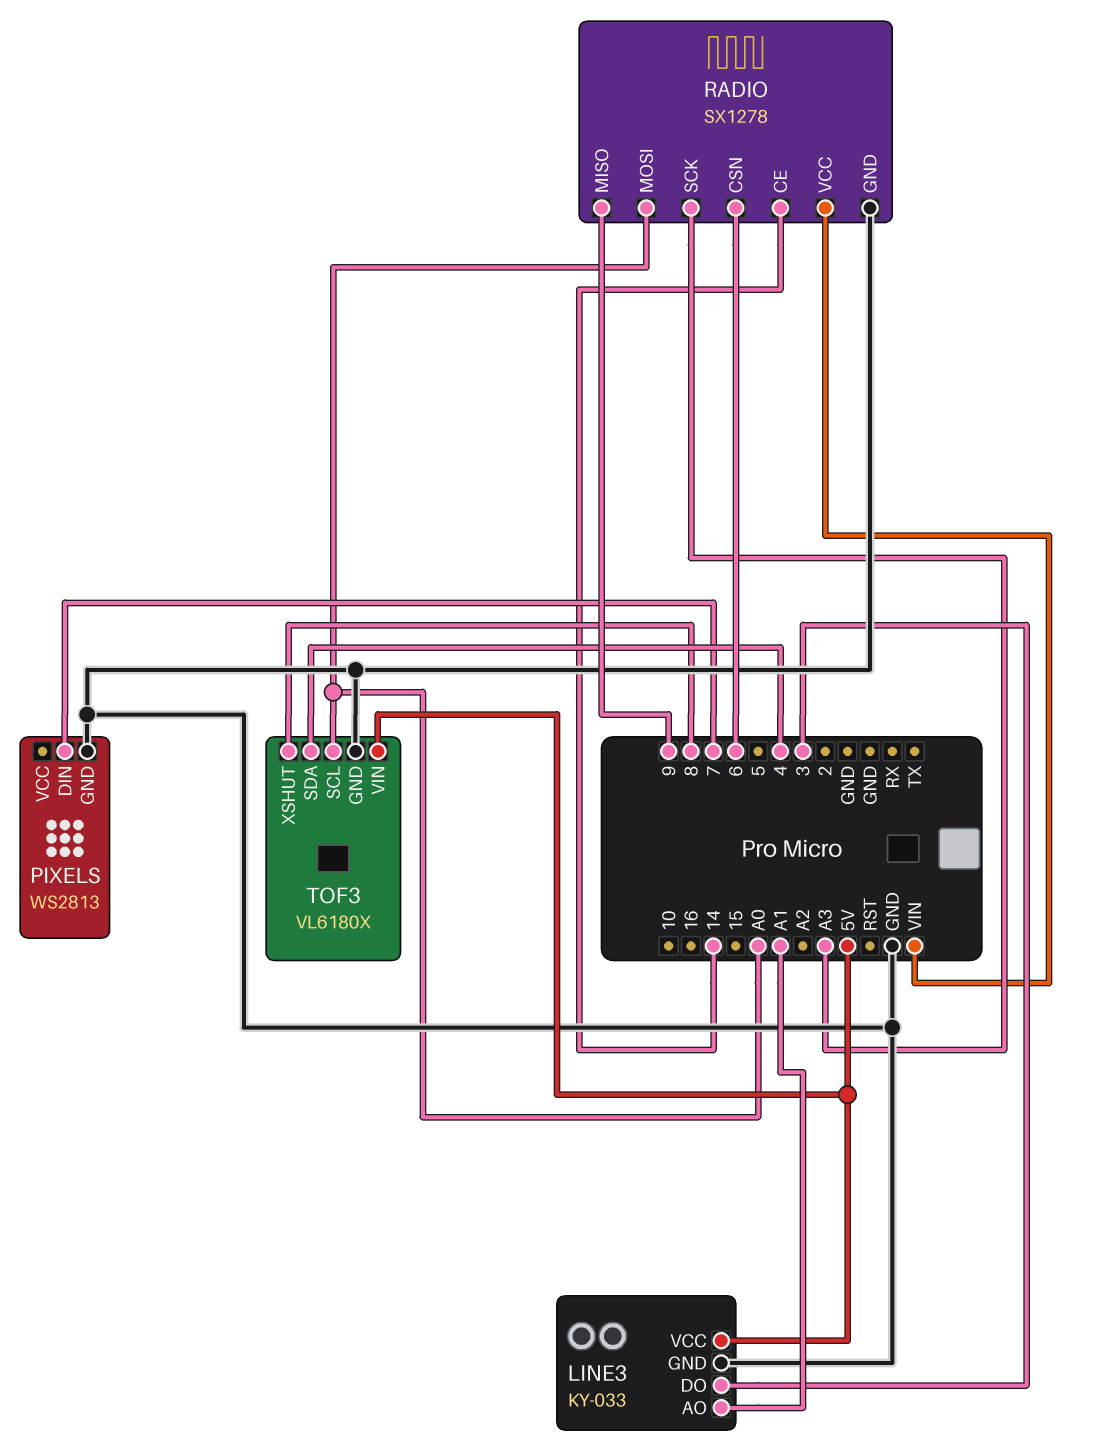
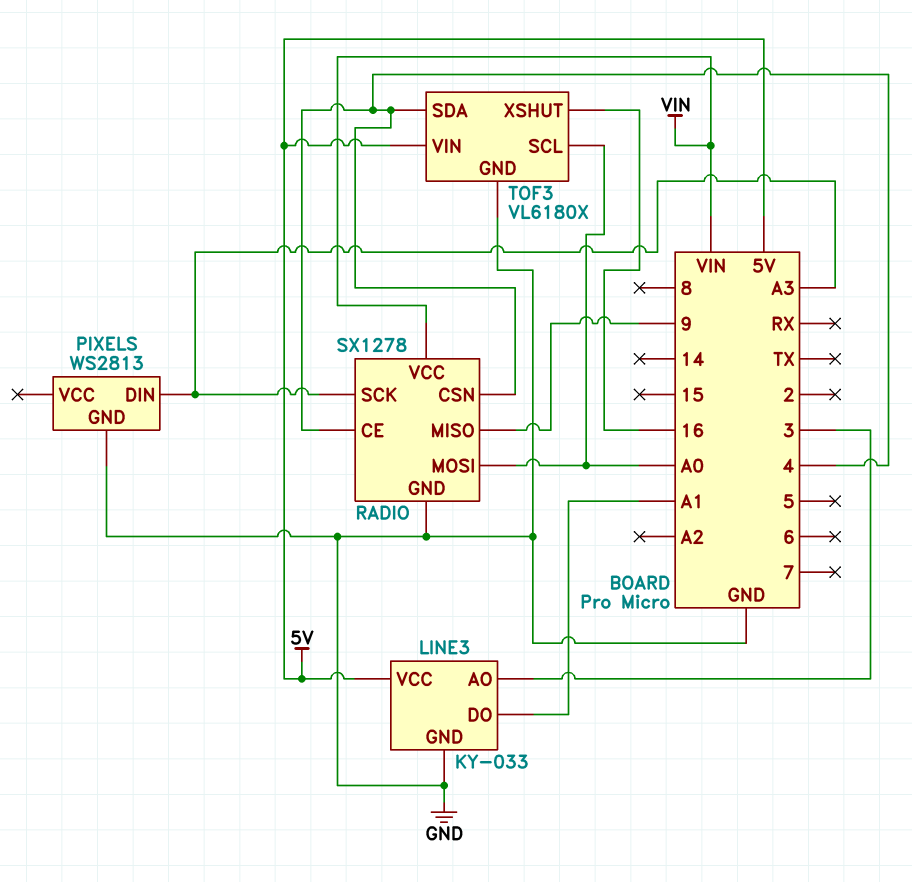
LINE3 pin AO: A1 -> 3
LINE3 pin DO: 3 -> A1
PIXELS pin DIN: 7 -> A3
RADIO pin CE: 14 -> 4
RADIO pin CSN: 6 -> 4
TOF3 pin XSHUT: 8 -> 16

